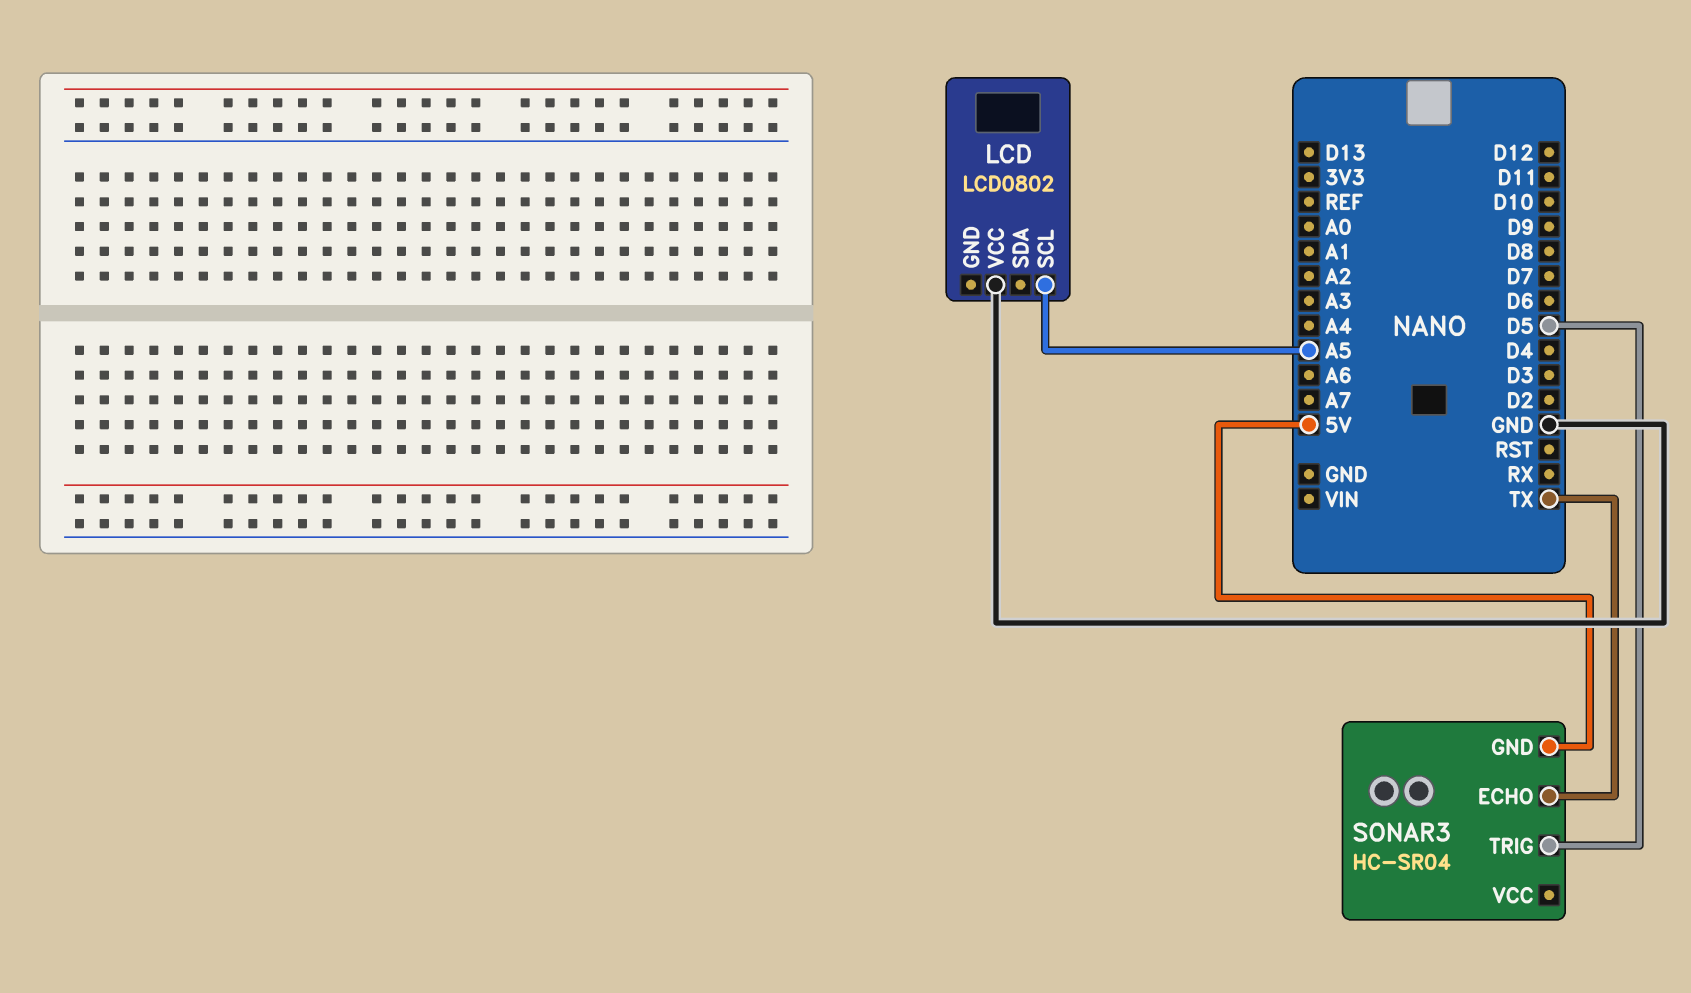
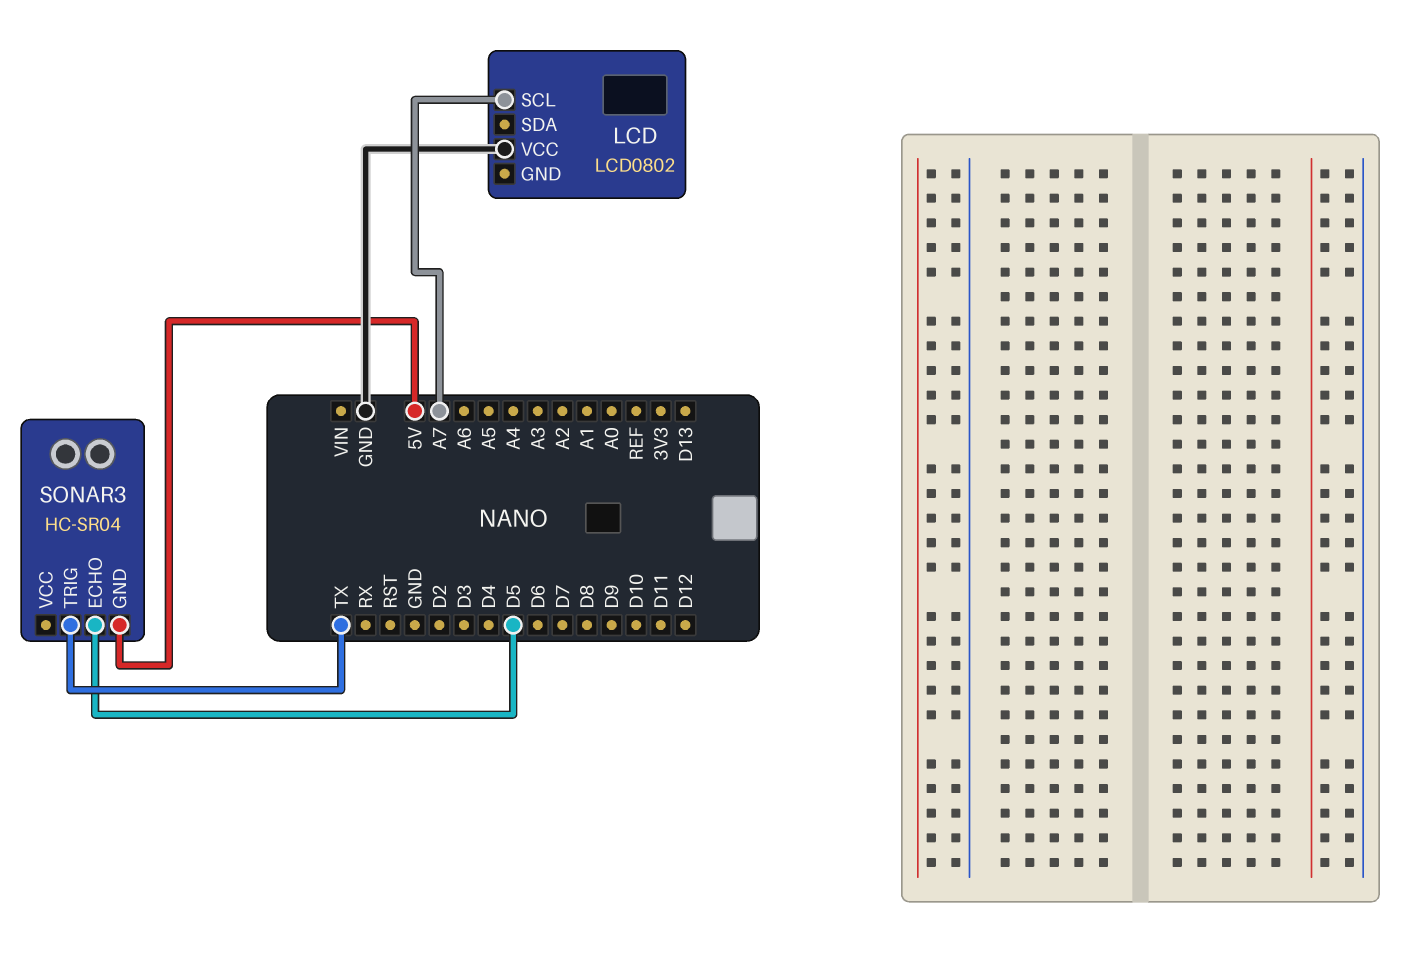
LCD pin SCL: A5 -> A7
SONAR3 pin ECHO: TX -> D5
SONAR3 pin TRIG: D5 -> TX

